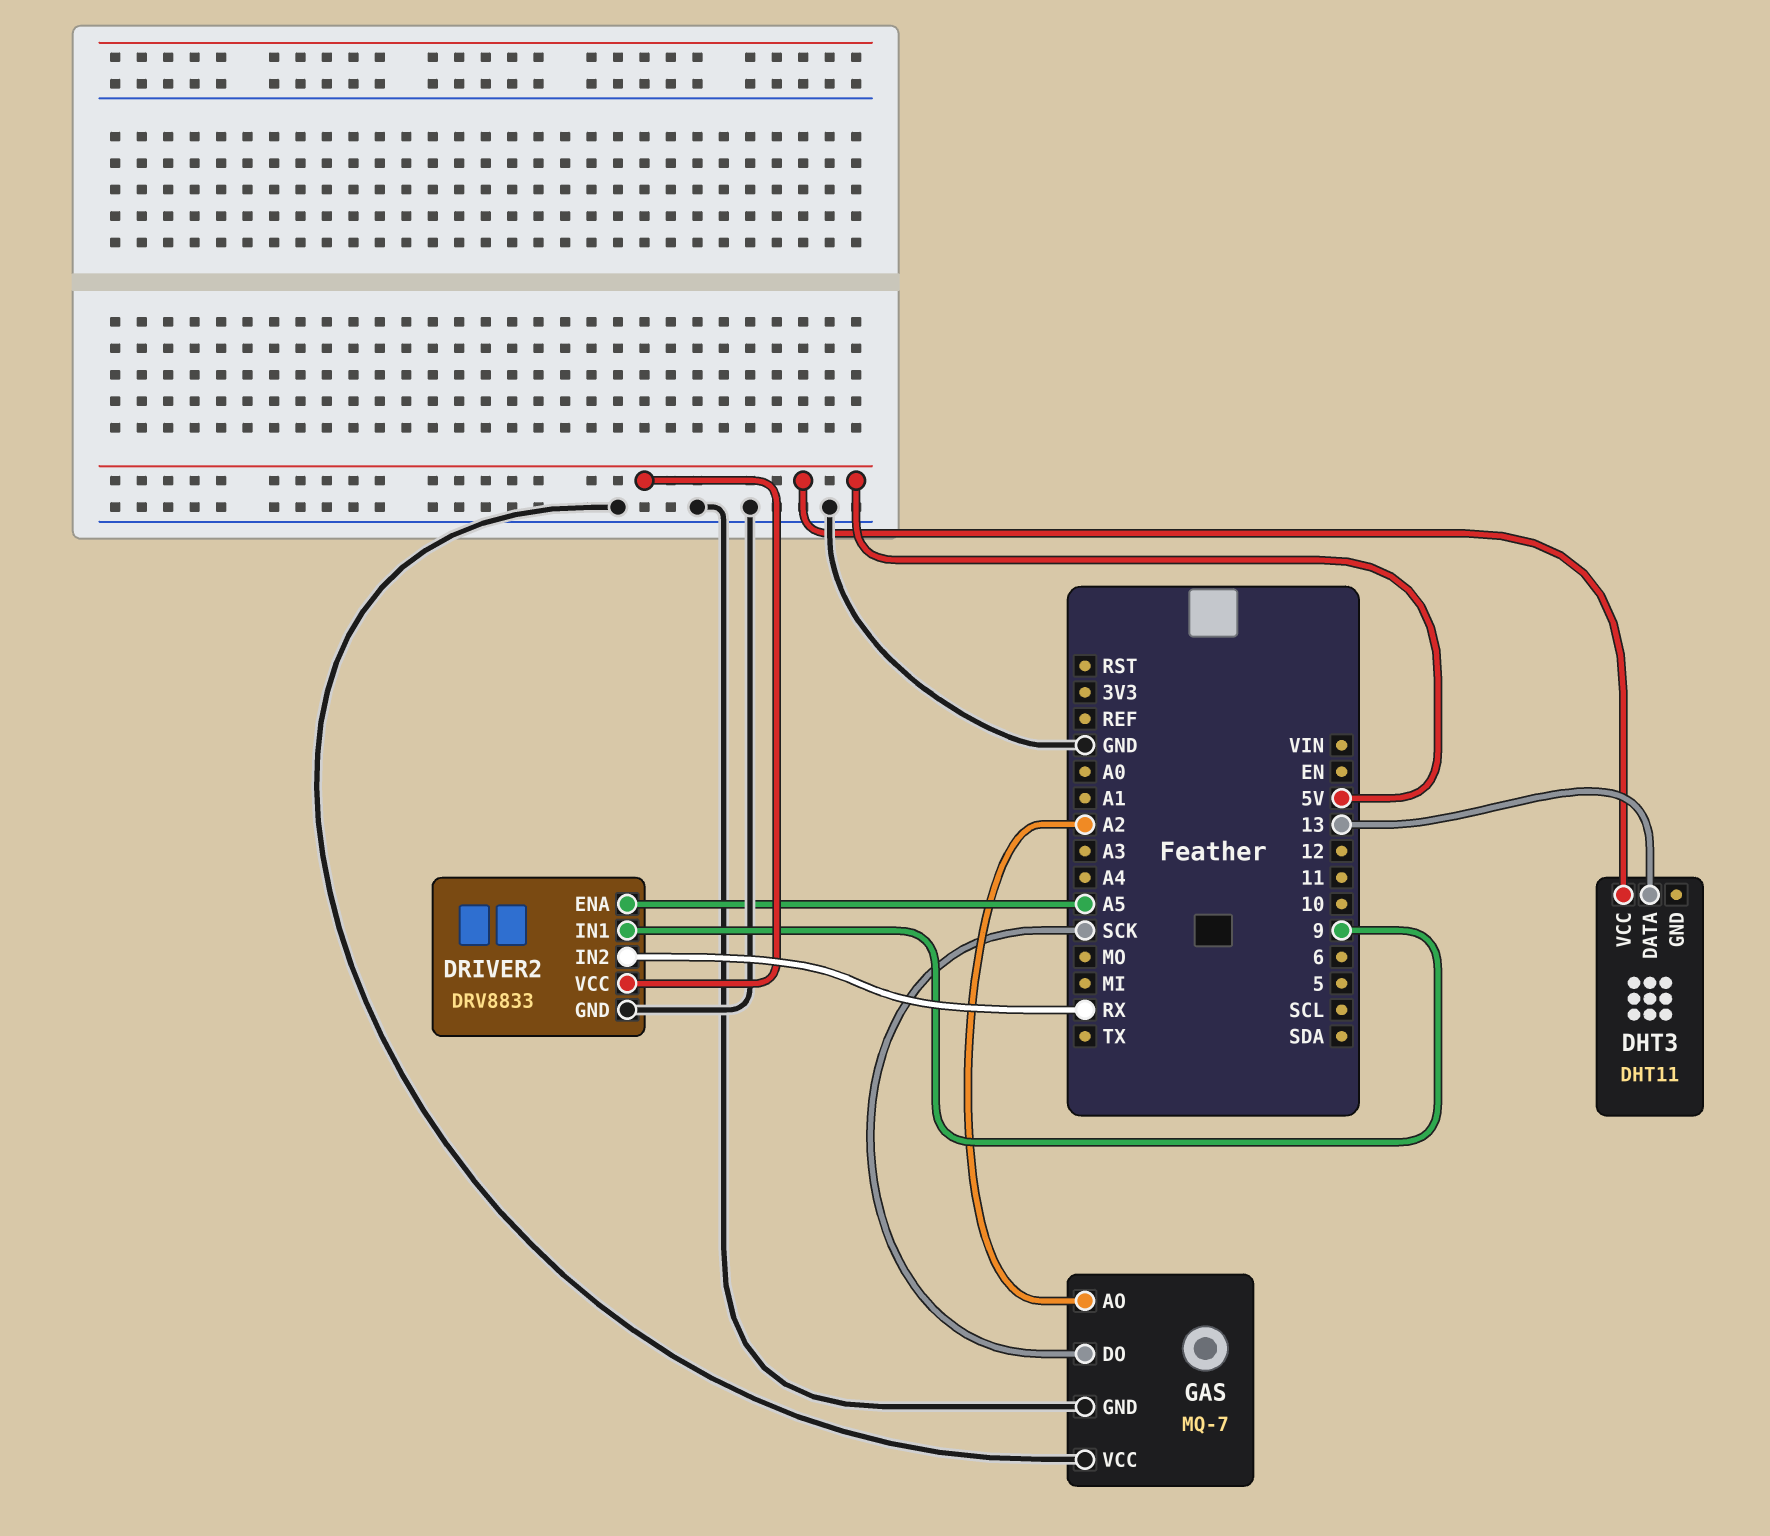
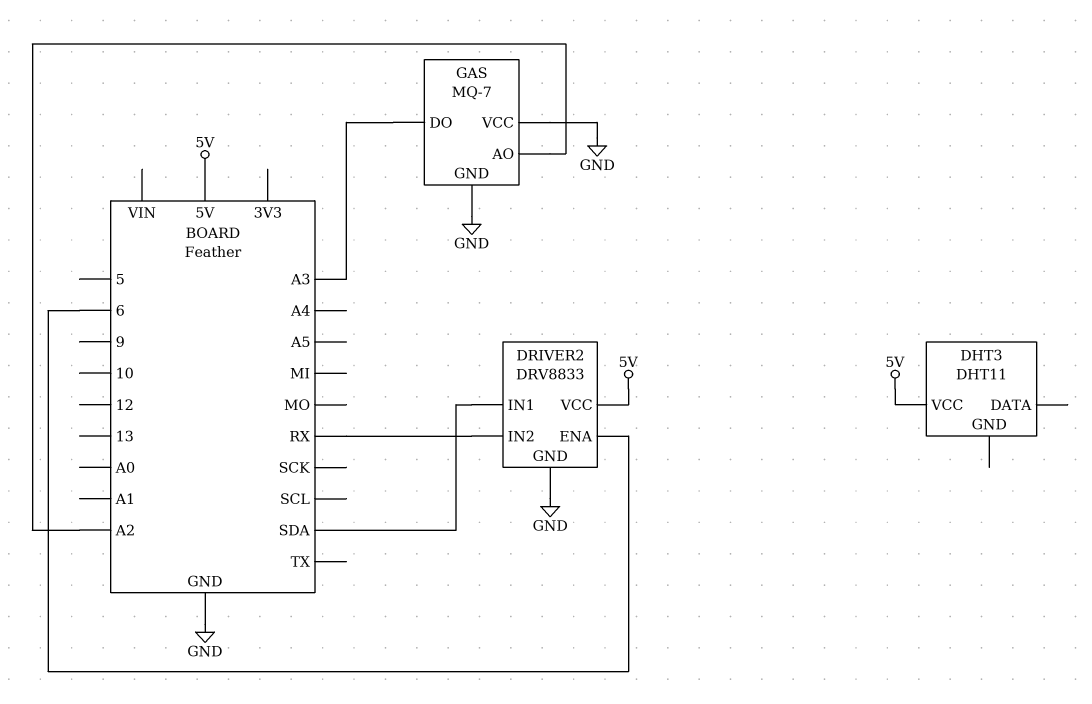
DHT3 pin DATA: 13 -> none
DRIVER2 pin ENA: A5 -> 6
DRIVER2 pin IN1: 9 -> SDA
GAS pin DO: SCK -> A3

